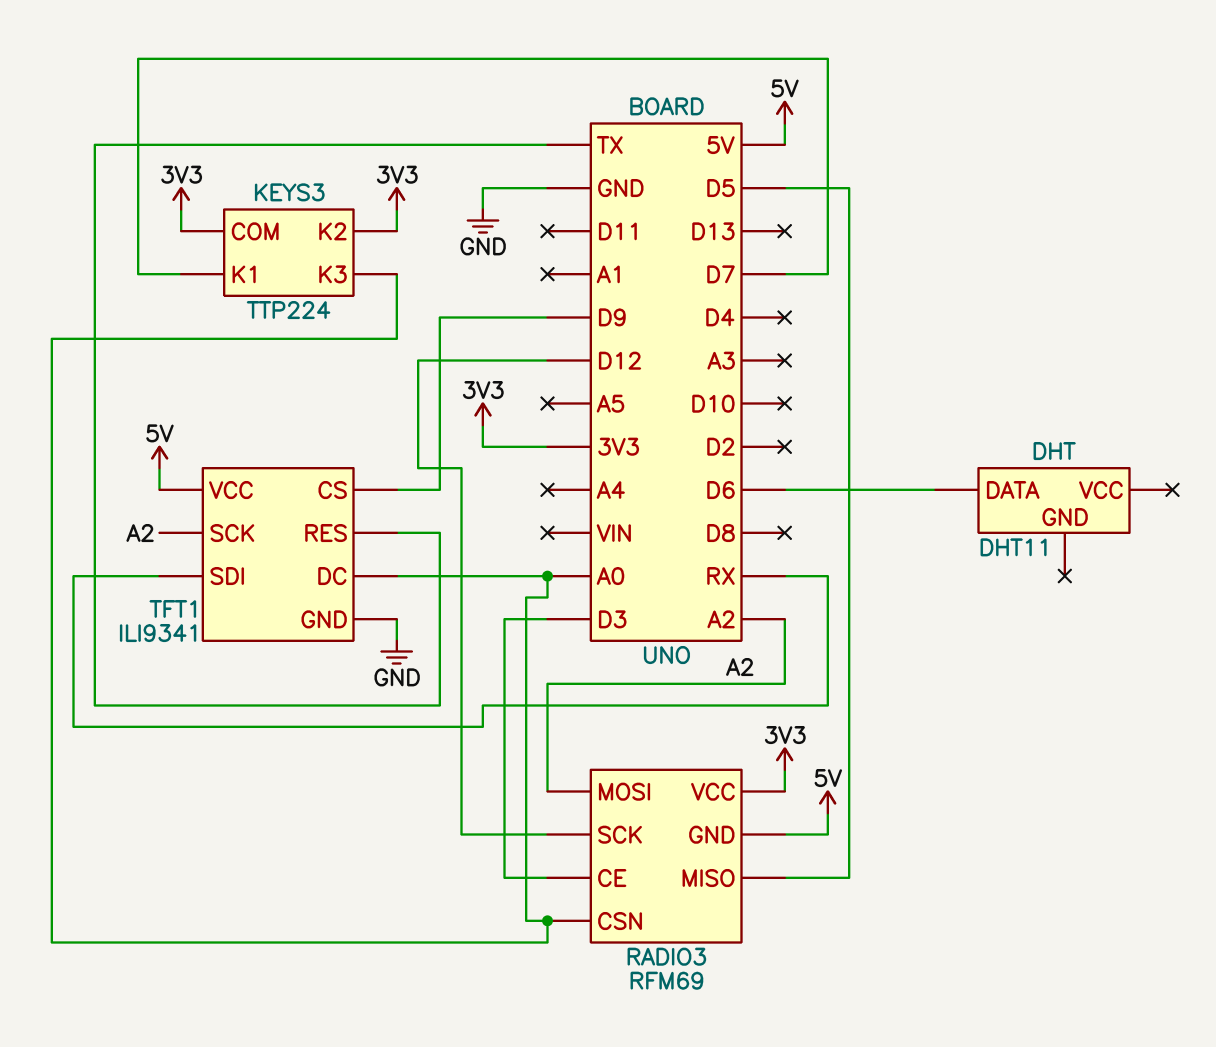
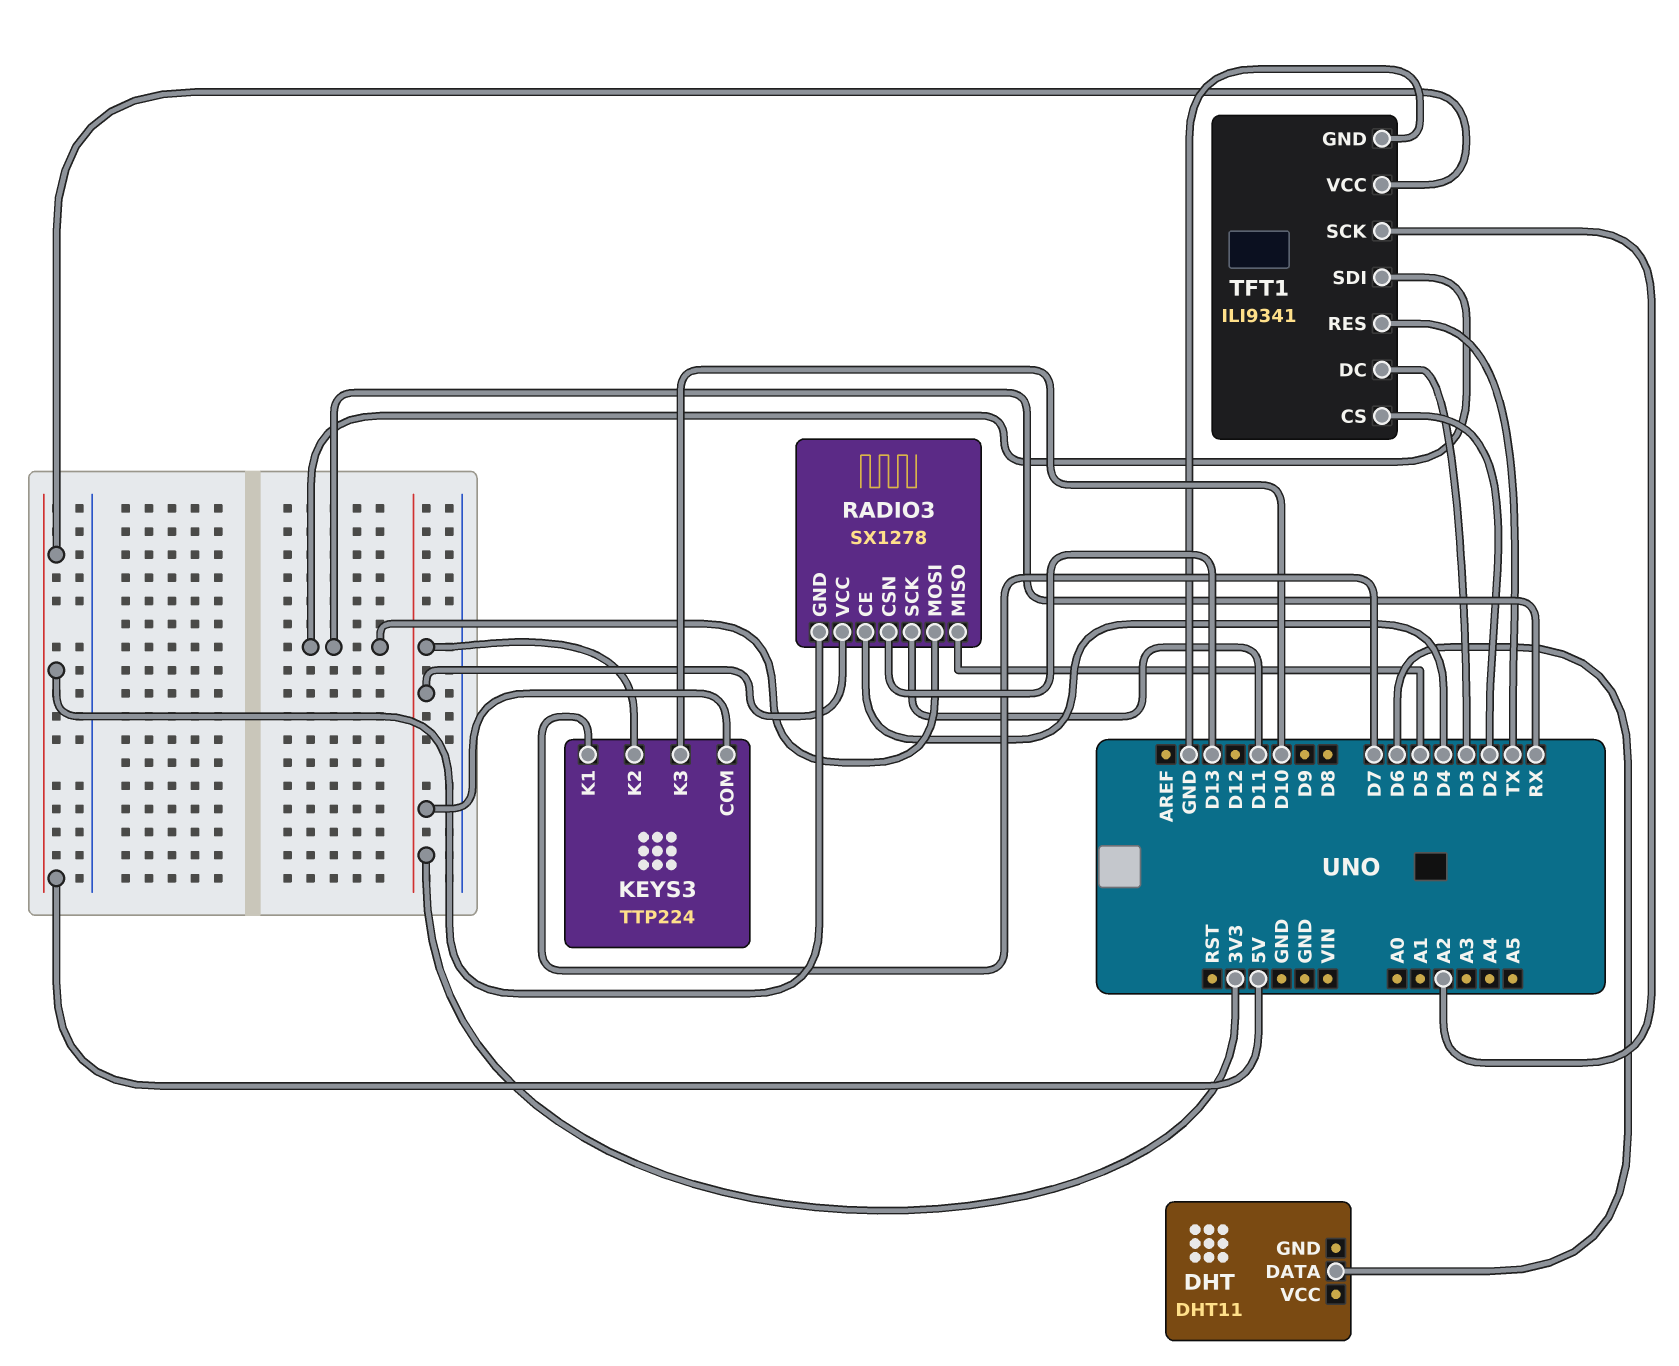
KEYS3 pin K3: A0 -> D10
RADIO3: RFM69 -> SX1278
RADIO3 pin CE: D3 -> D4
RADIO3 pin CSN: A0 -> D13
RADIO3 pin MOSI: A2 -> RX
RADIO3 pin SCK: D12 -> D11
TFT1 pin CS: D9 -> D2
TFT1 pin DC: A0 -> D3

